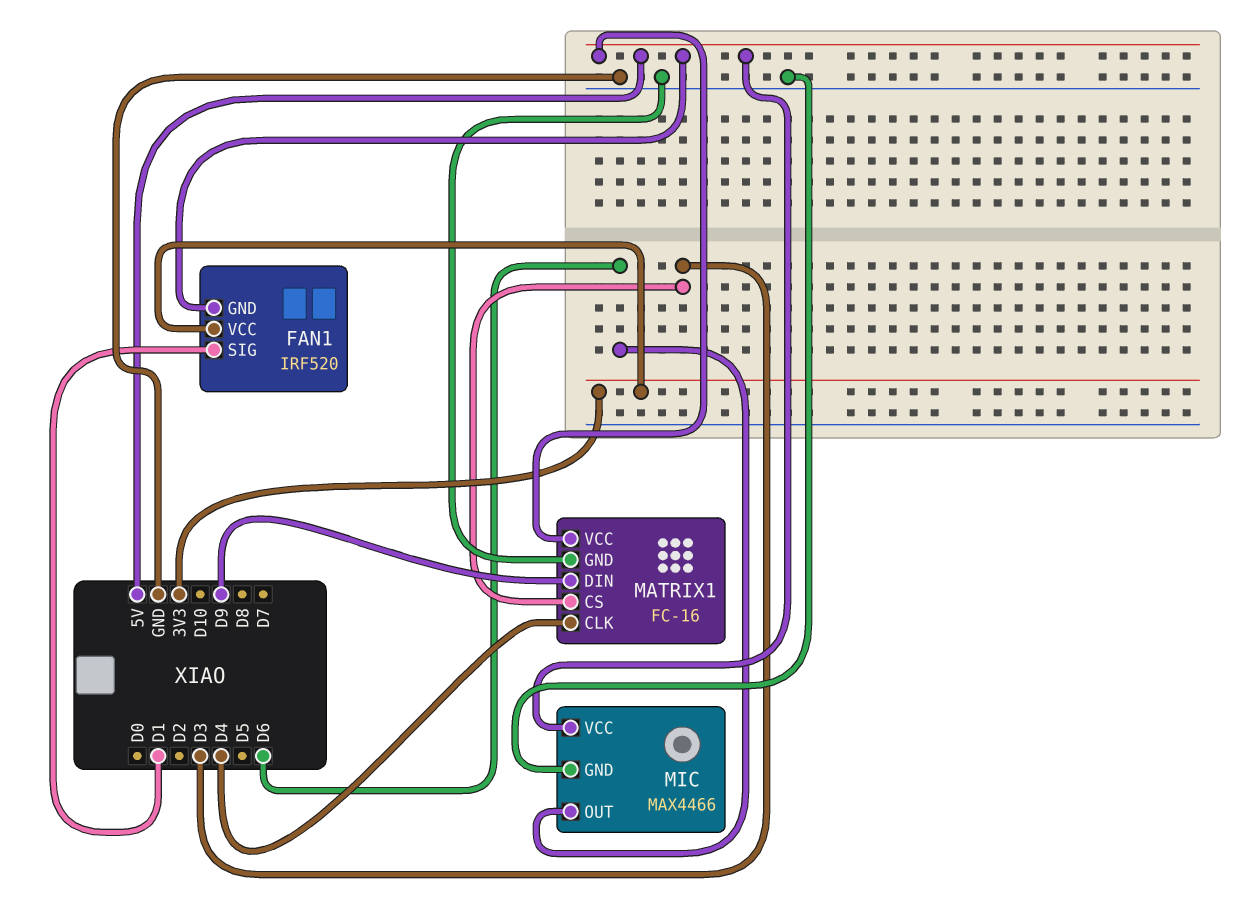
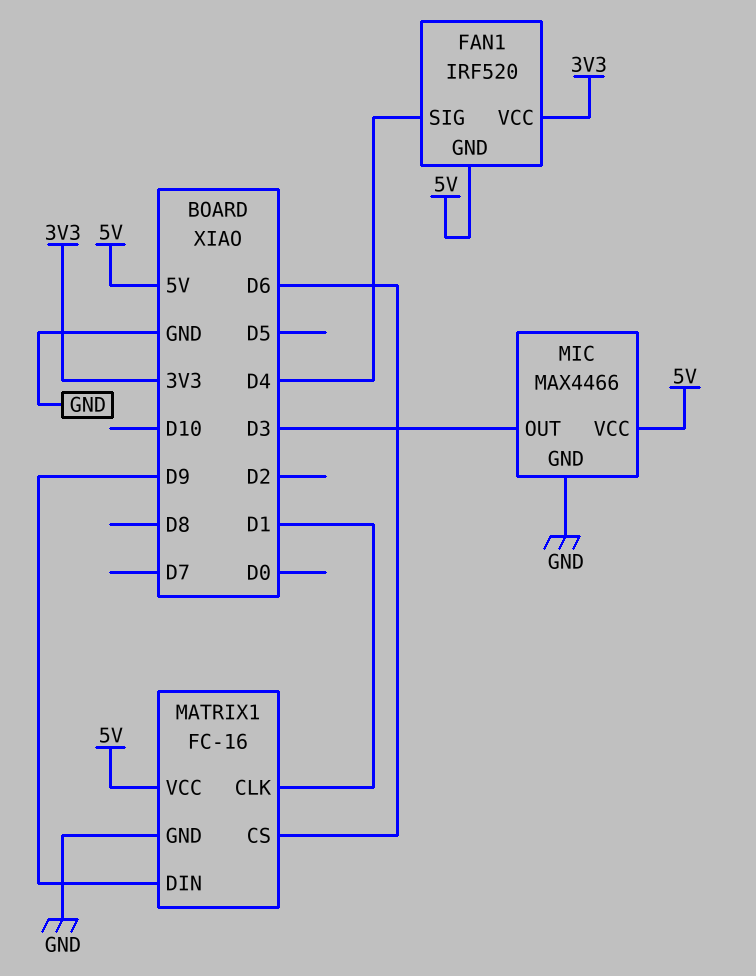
FAN1 pin SIG: D1 -> D4
MATRIX1 pin CLK: D4 -> D1
MATRIX1 pin CS: D3 -> D6
MIC pin OUT: D6 -> D3

